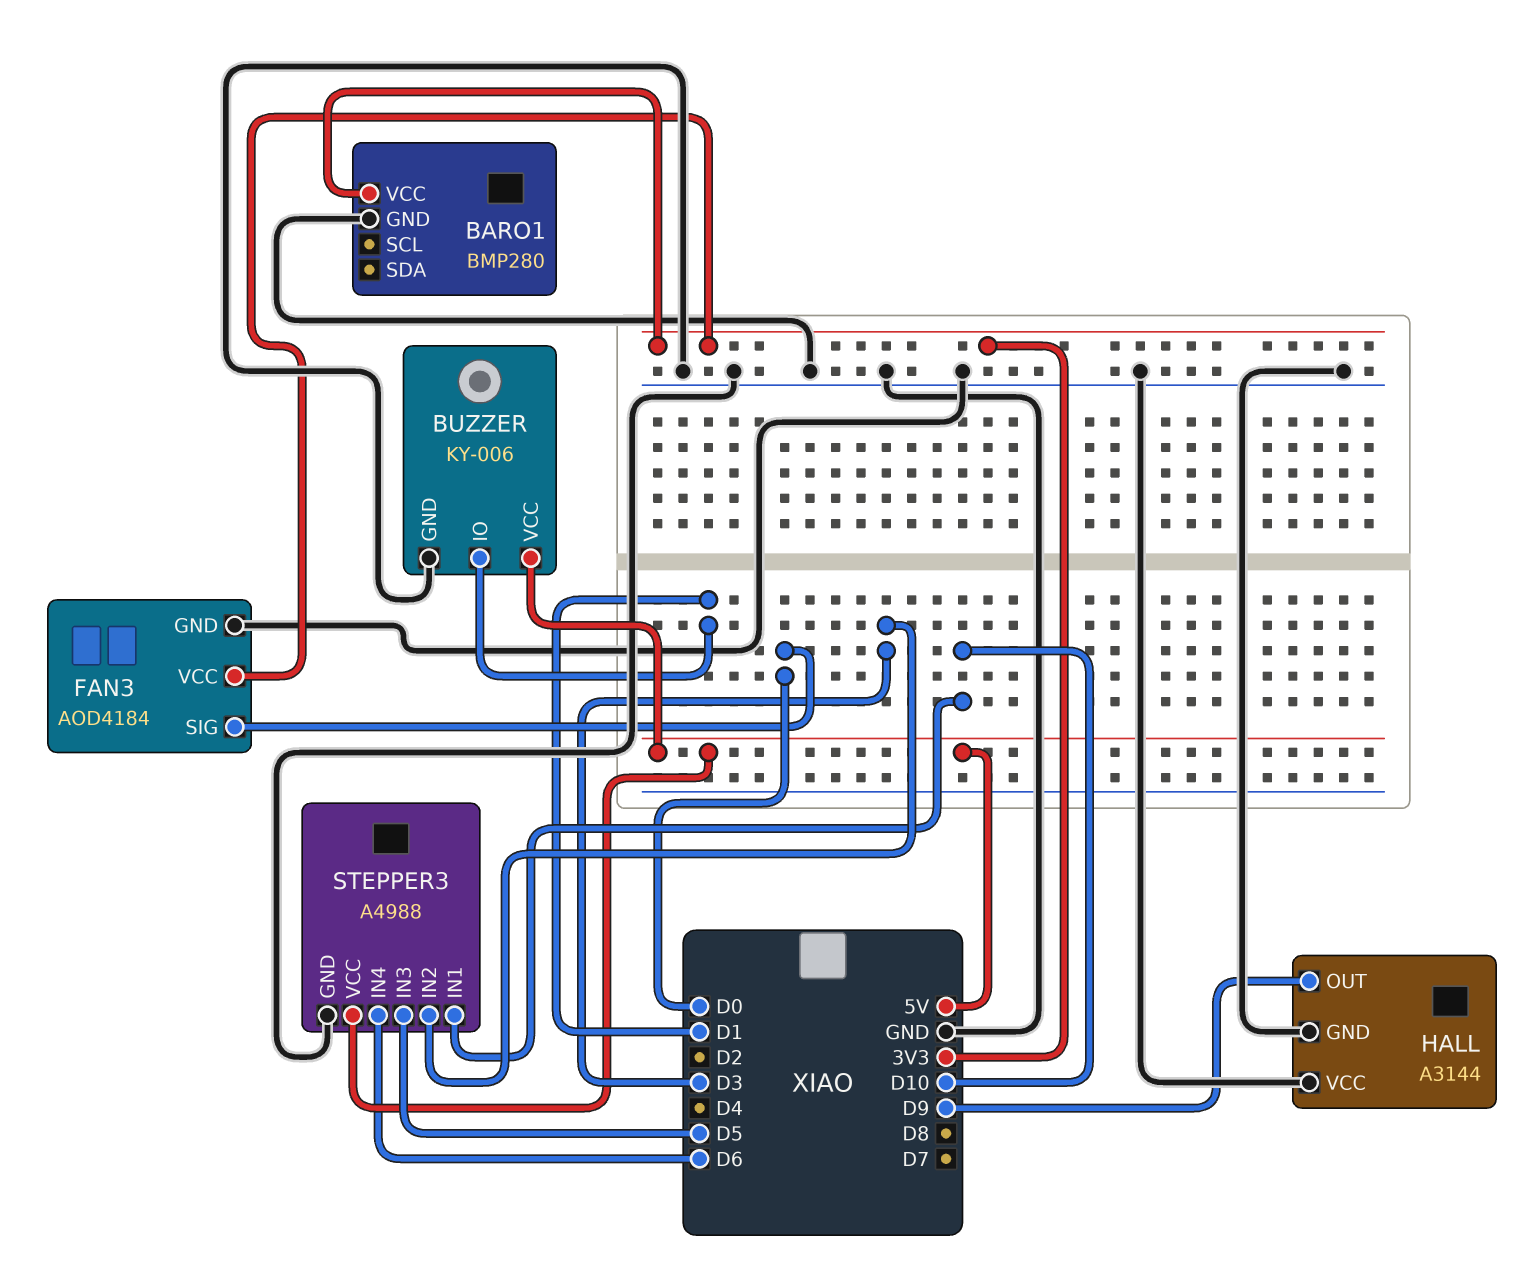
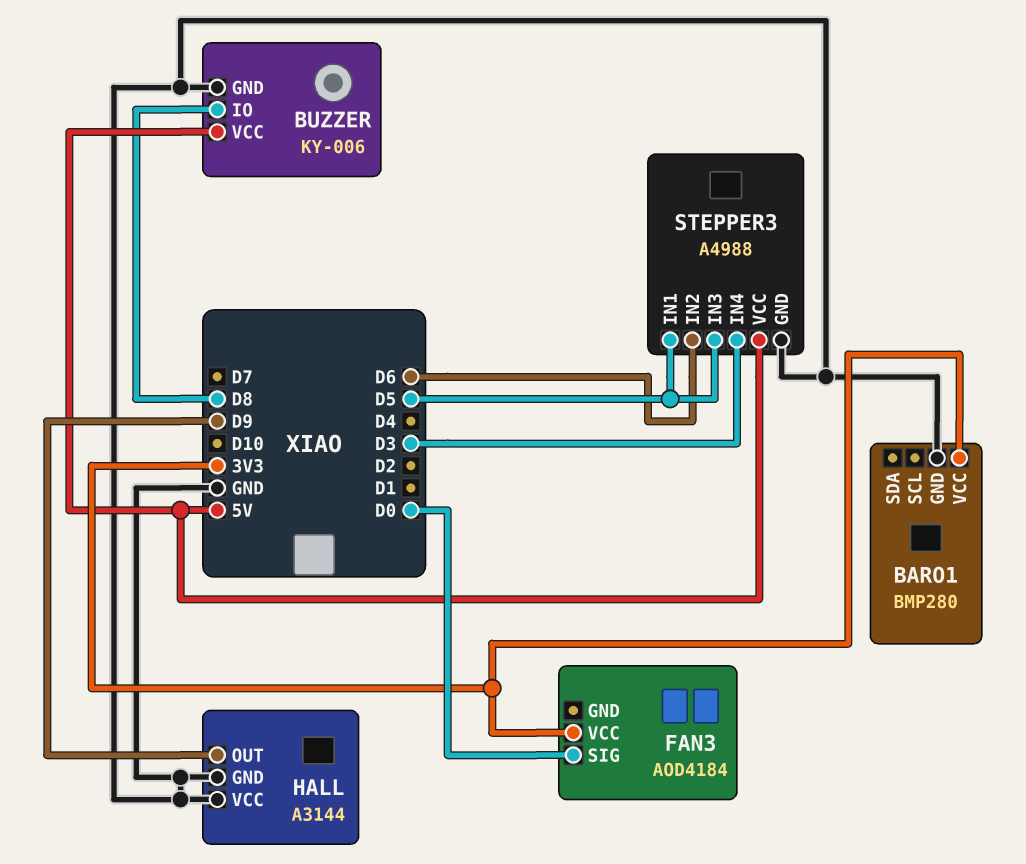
BUZZER pin IO: D1 -> D8
FAN3 pin GND: GND -> none
STEPPER3 pin IN1: D10 -> D5
STEPPER3 pin IN2: D3 -> D6
STEPPER3 pin IN4: D6 -> D3

